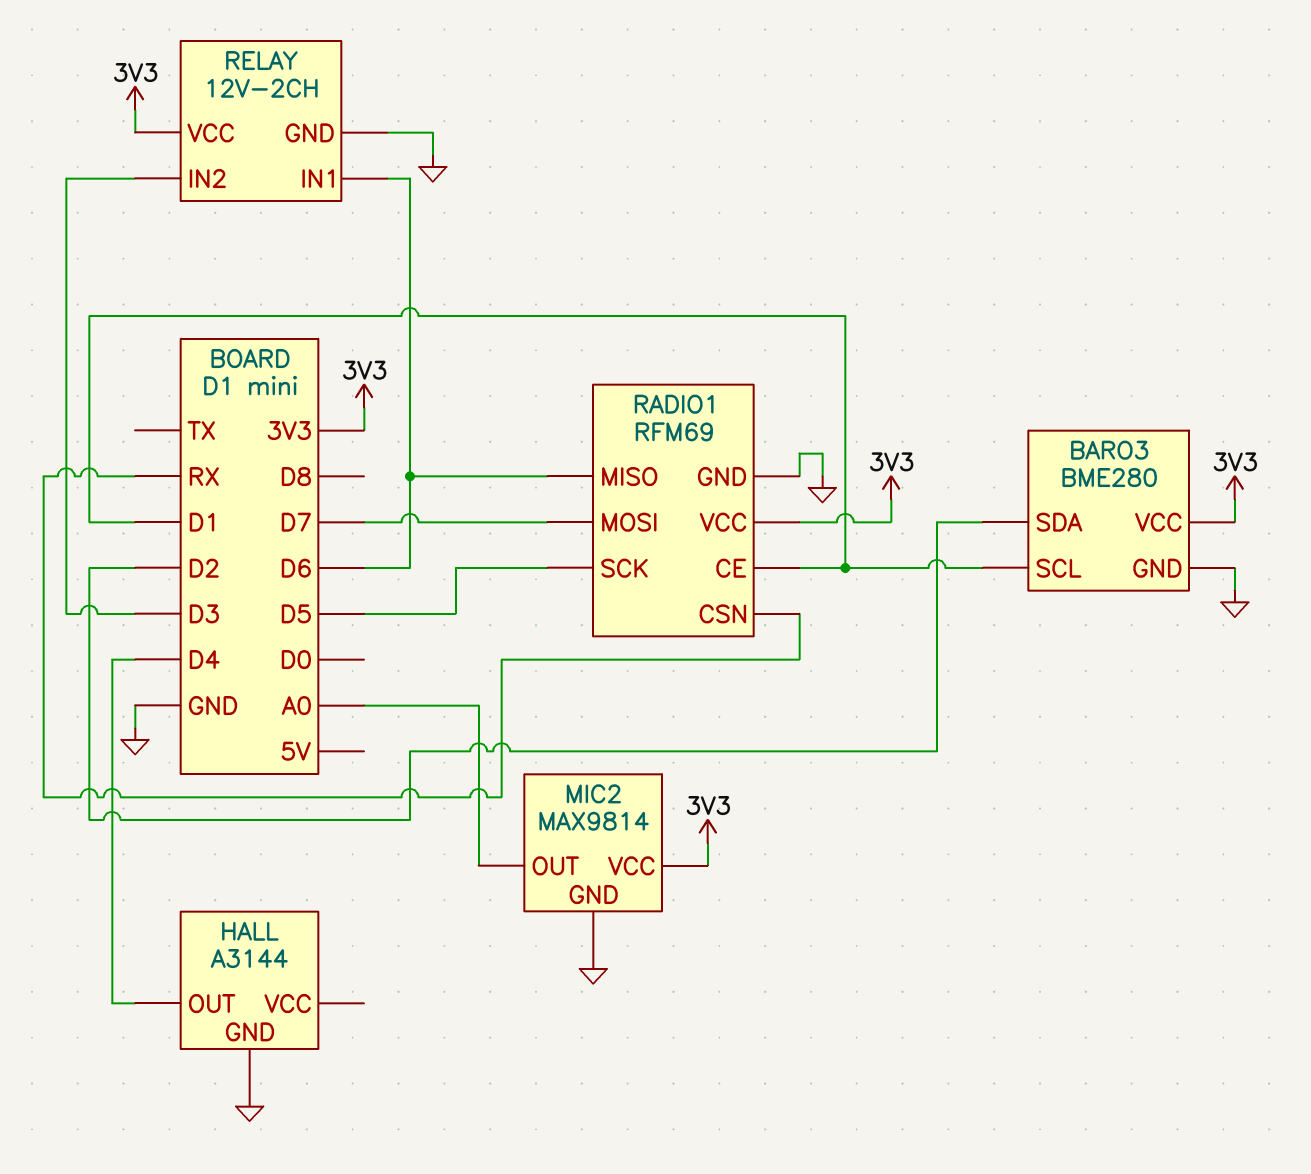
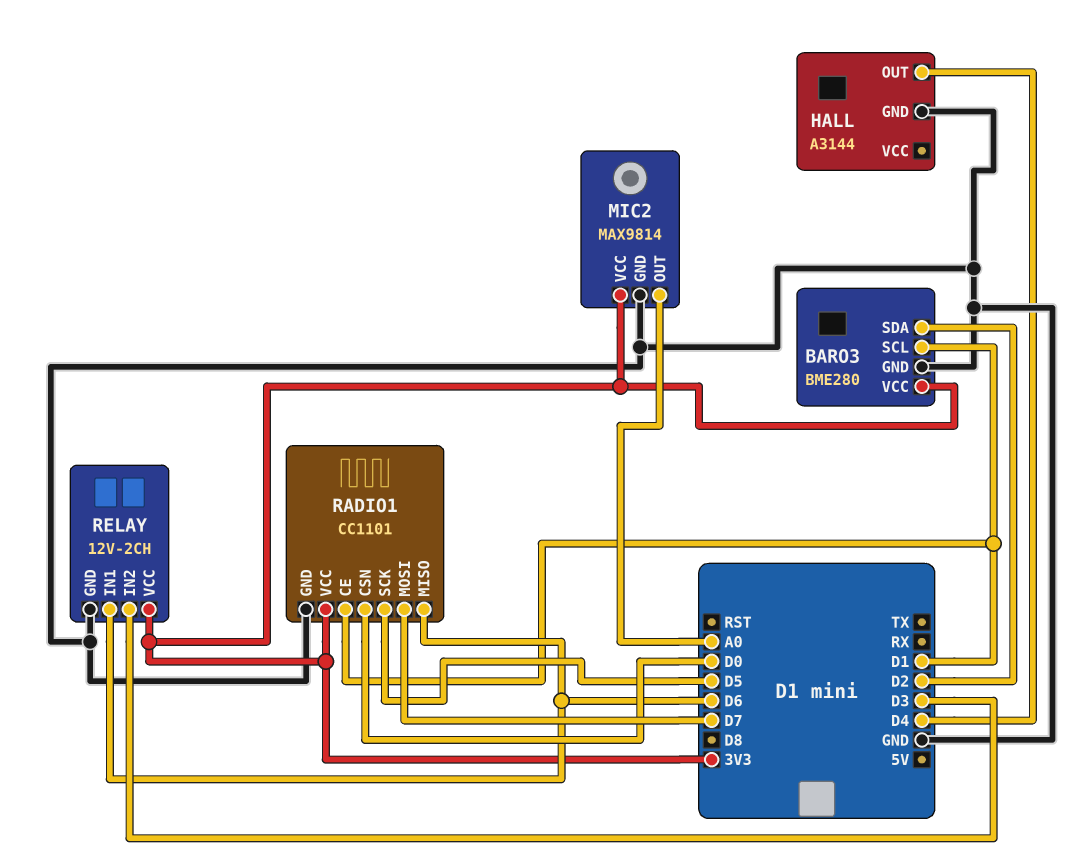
RADIO1: RFM69 -> CC1101
RADIO1 pin CSN: RX -> D0

